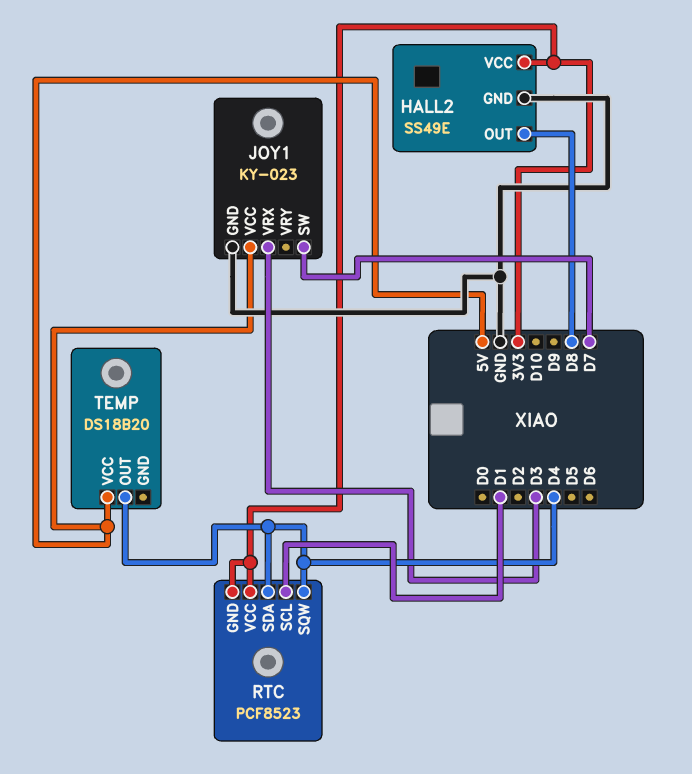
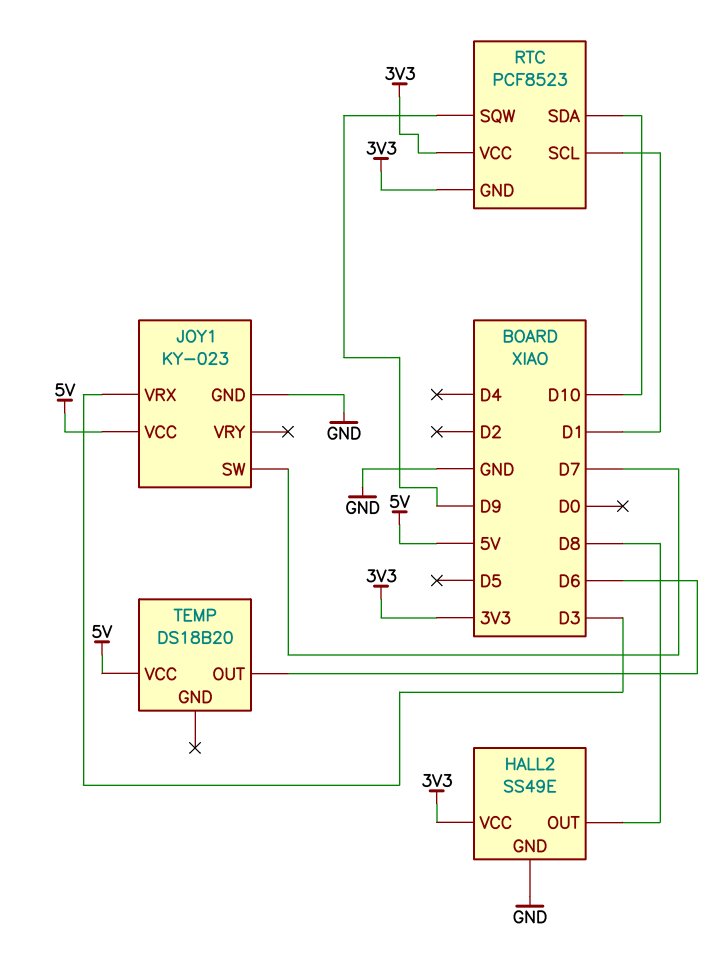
RTC pin SDA: D4 -> D10
RTC pin SQW: D4 -> D9
TEMP pin OUT: D4 -> D6

